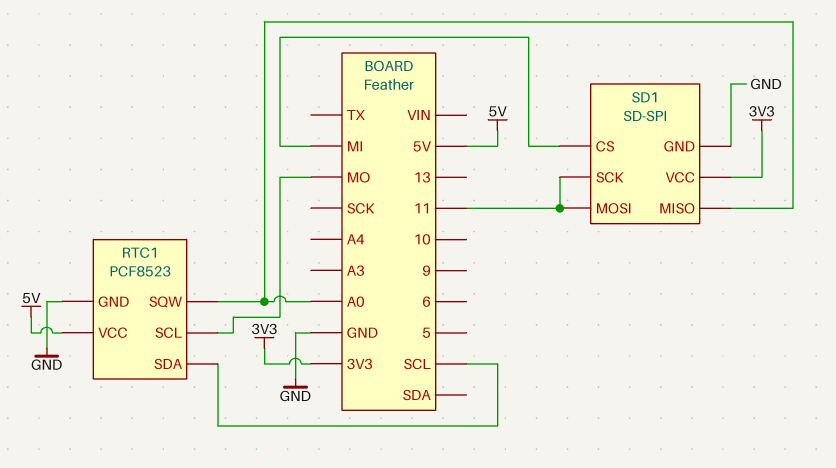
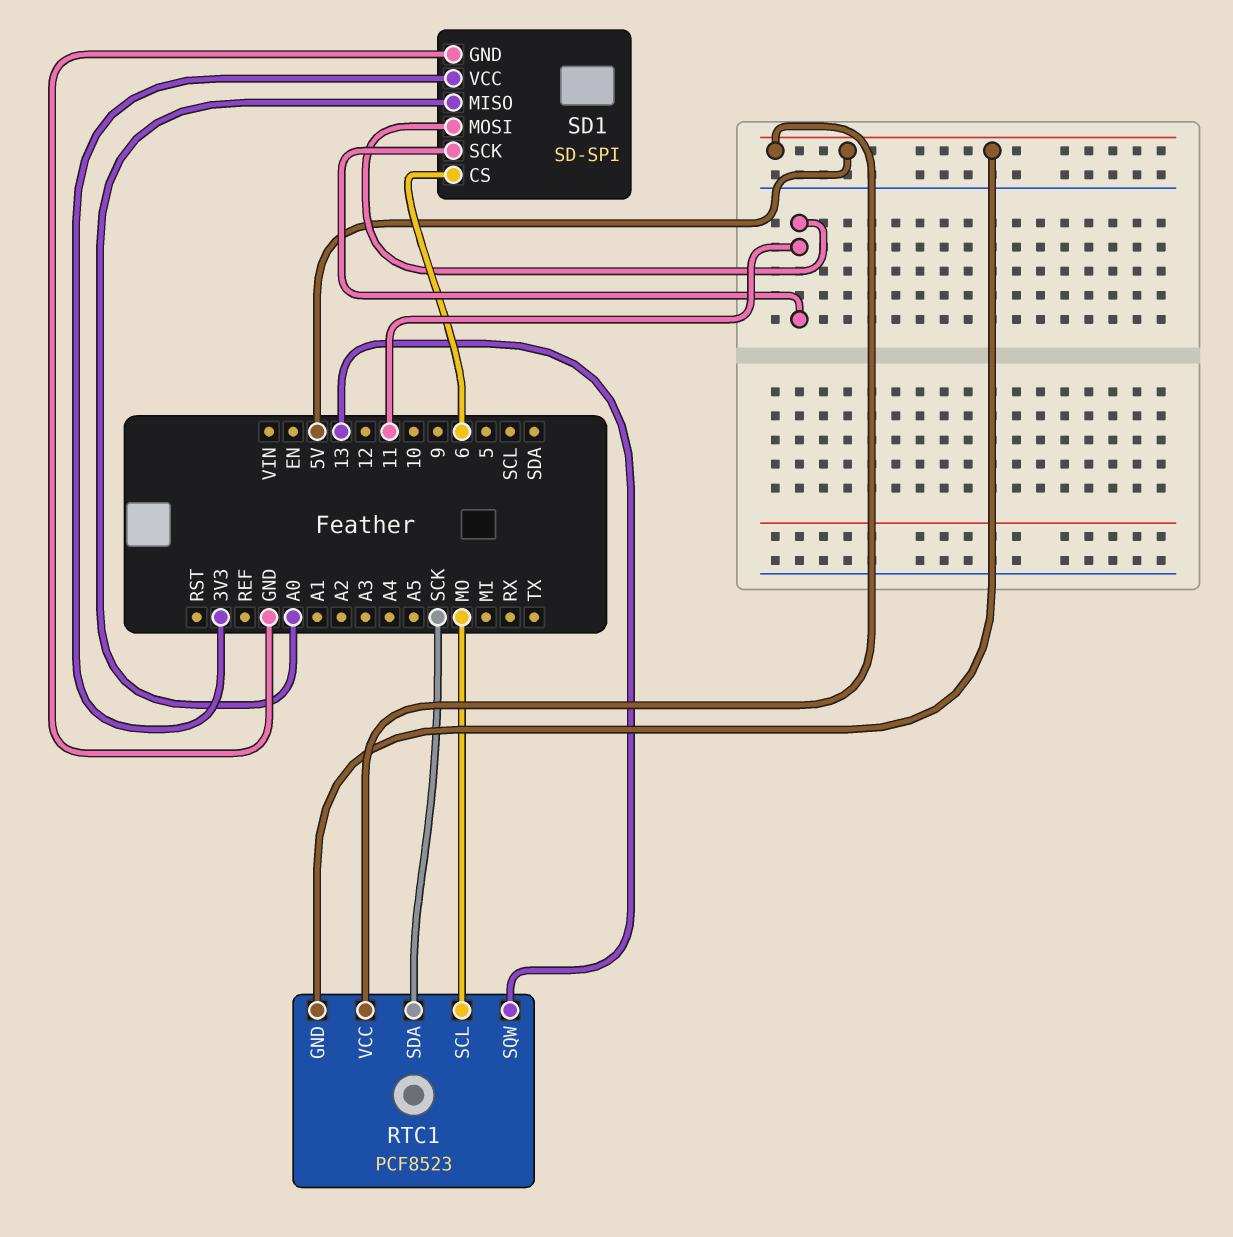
RTC1 pin GND: GND -> 5V
RTC1 pin SDA: SCL -> SCK
RTC1 pin SQW: A0 -> 13
SD1 pin CS: MI -> 6

